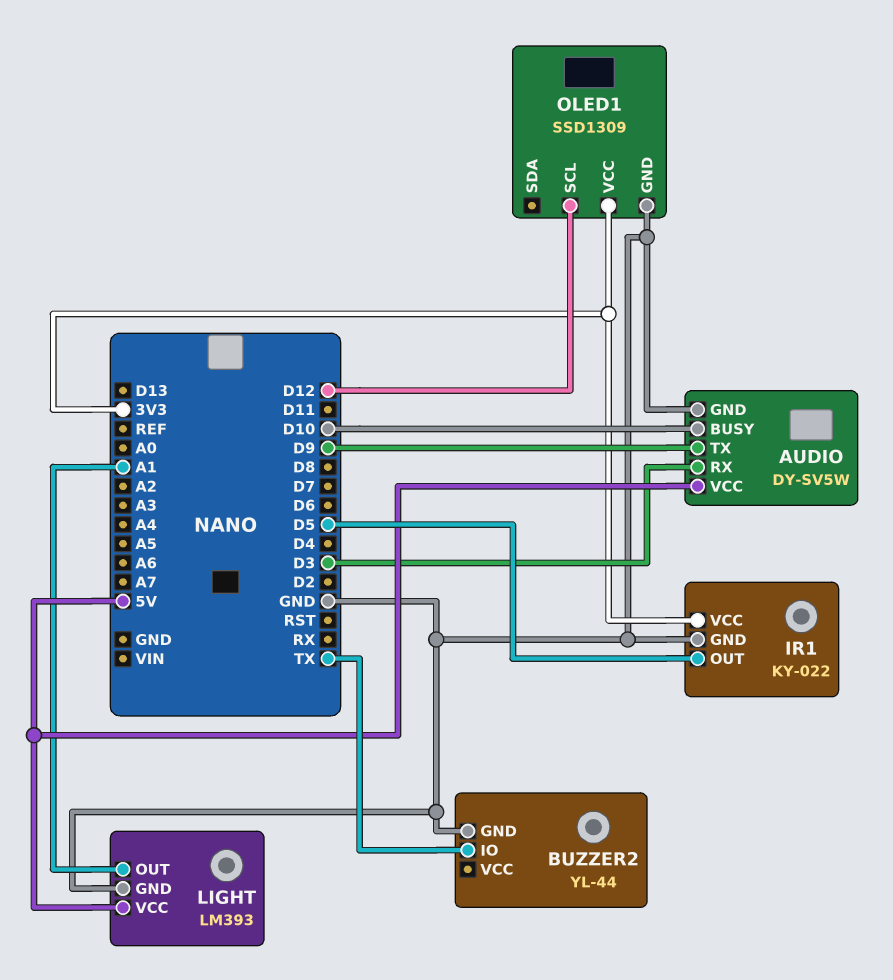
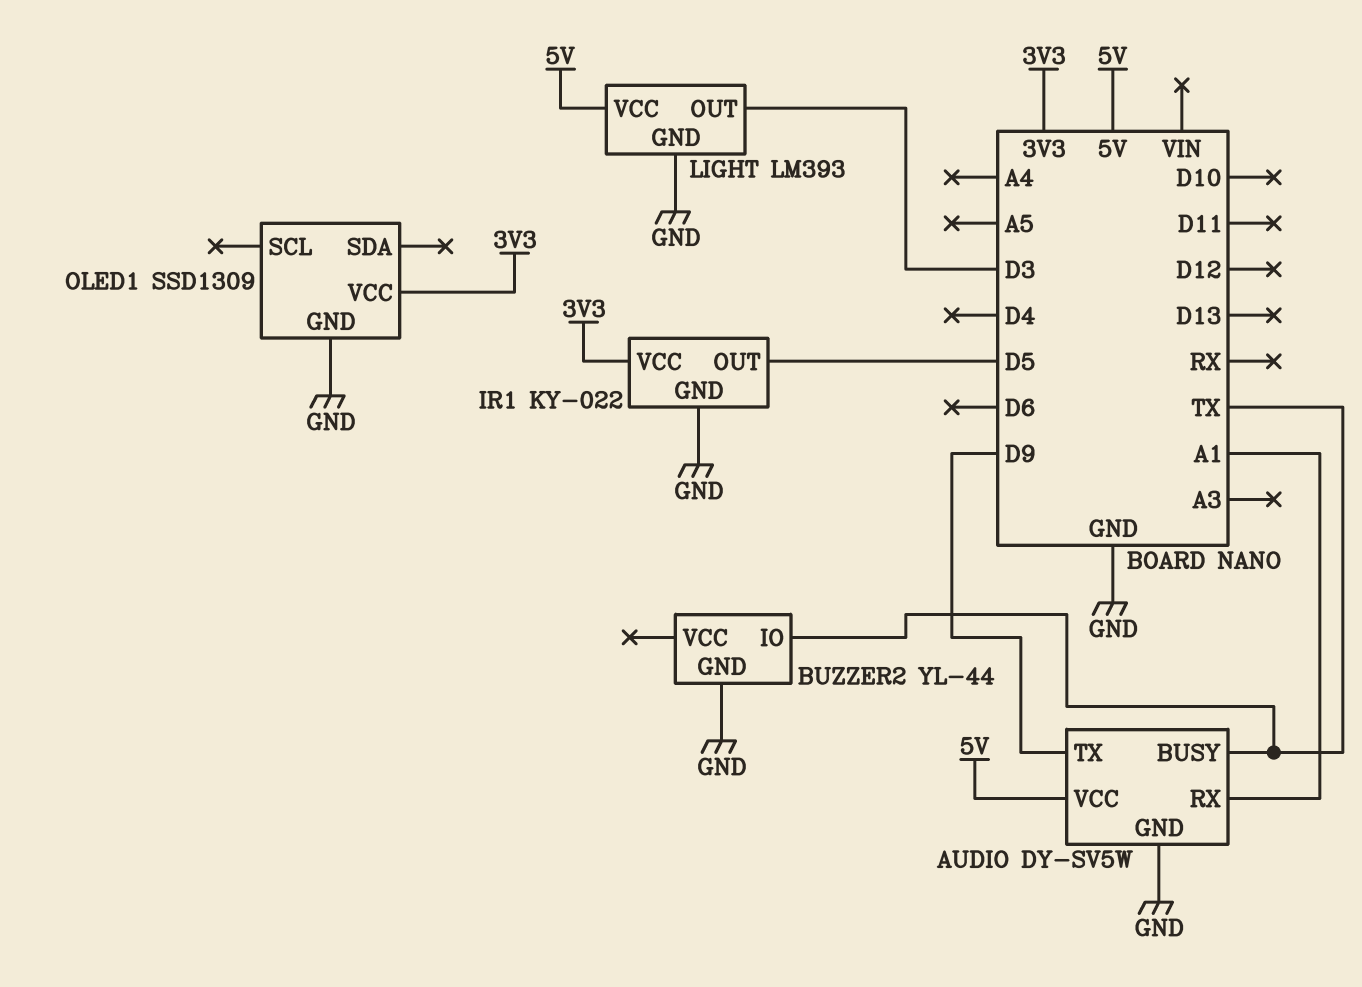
AUDIO pin BUSY: D10 -> TX
AUDIO pin RX: D3 -> A1
LIGHT pin OUT: A1 -> D3
OLED1 pin SCL: D12 -> none

